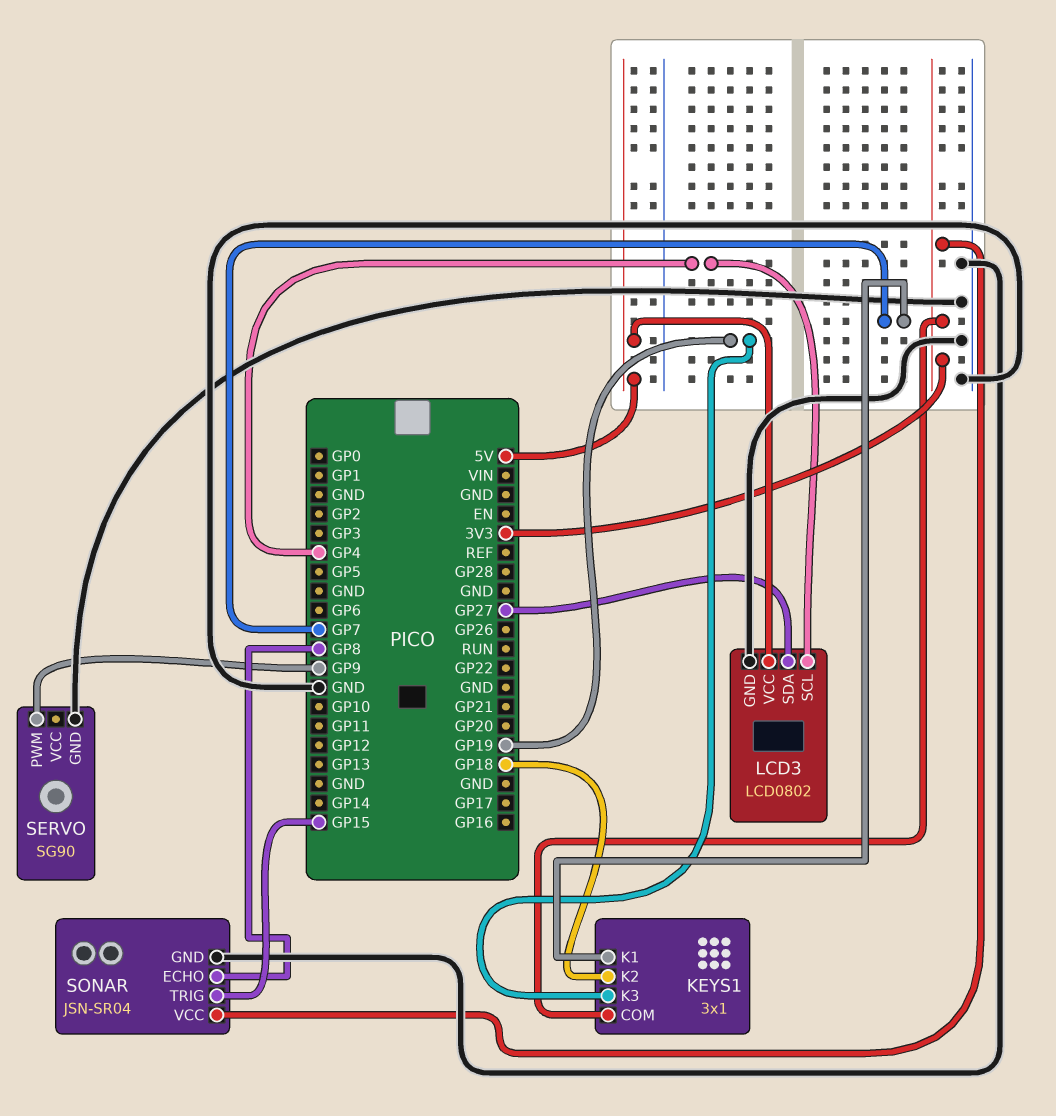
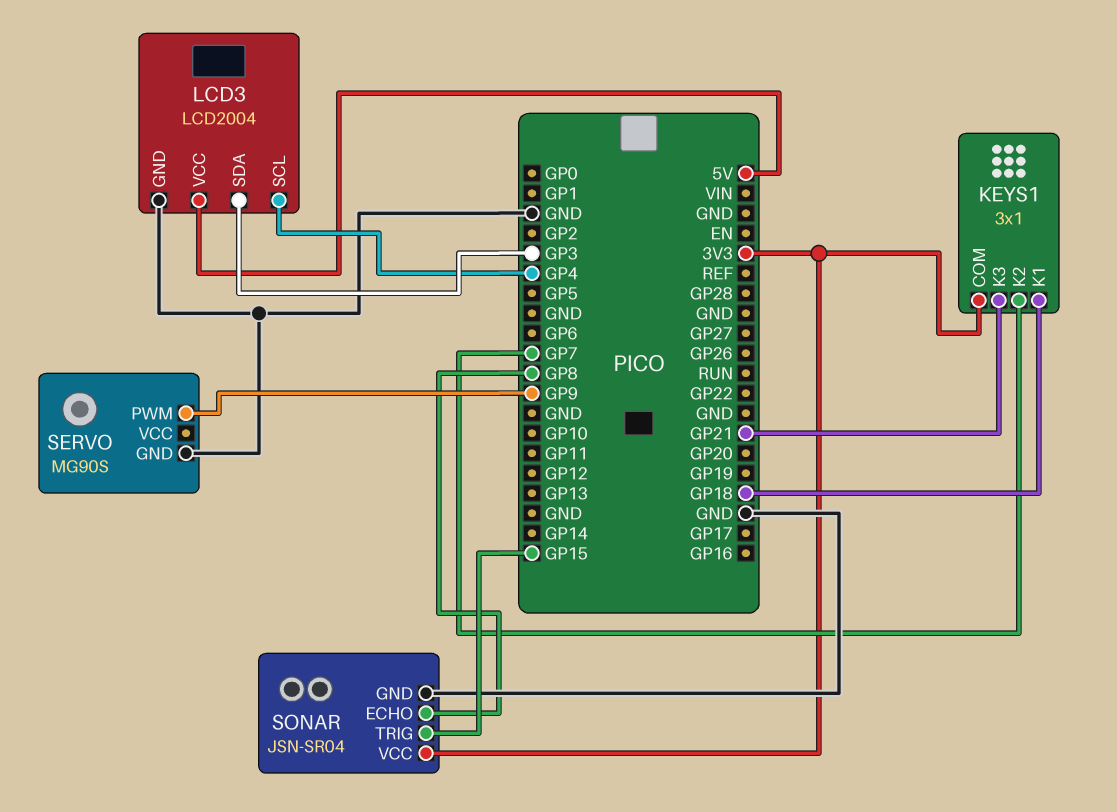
KEYS1 pin K1: GP7 -> GP18
KEYS1 pin K2: GP18 -> GP7
KEYS1 pin K3: GP19 -> GP21
LCD3: LCD0802 -> LCD2004
LCD3 pin SDA: GP27 -> GP3
SERVO: SG90 -> MG90S

